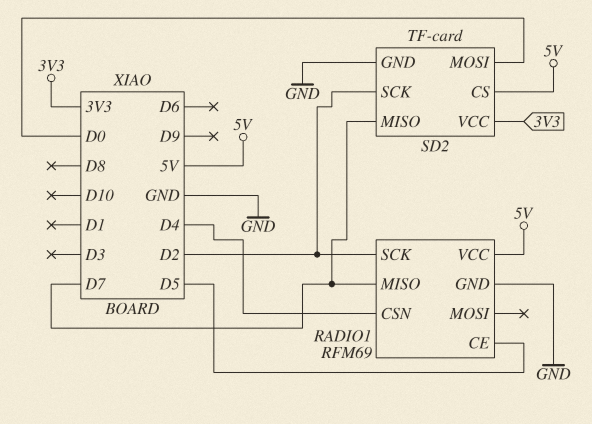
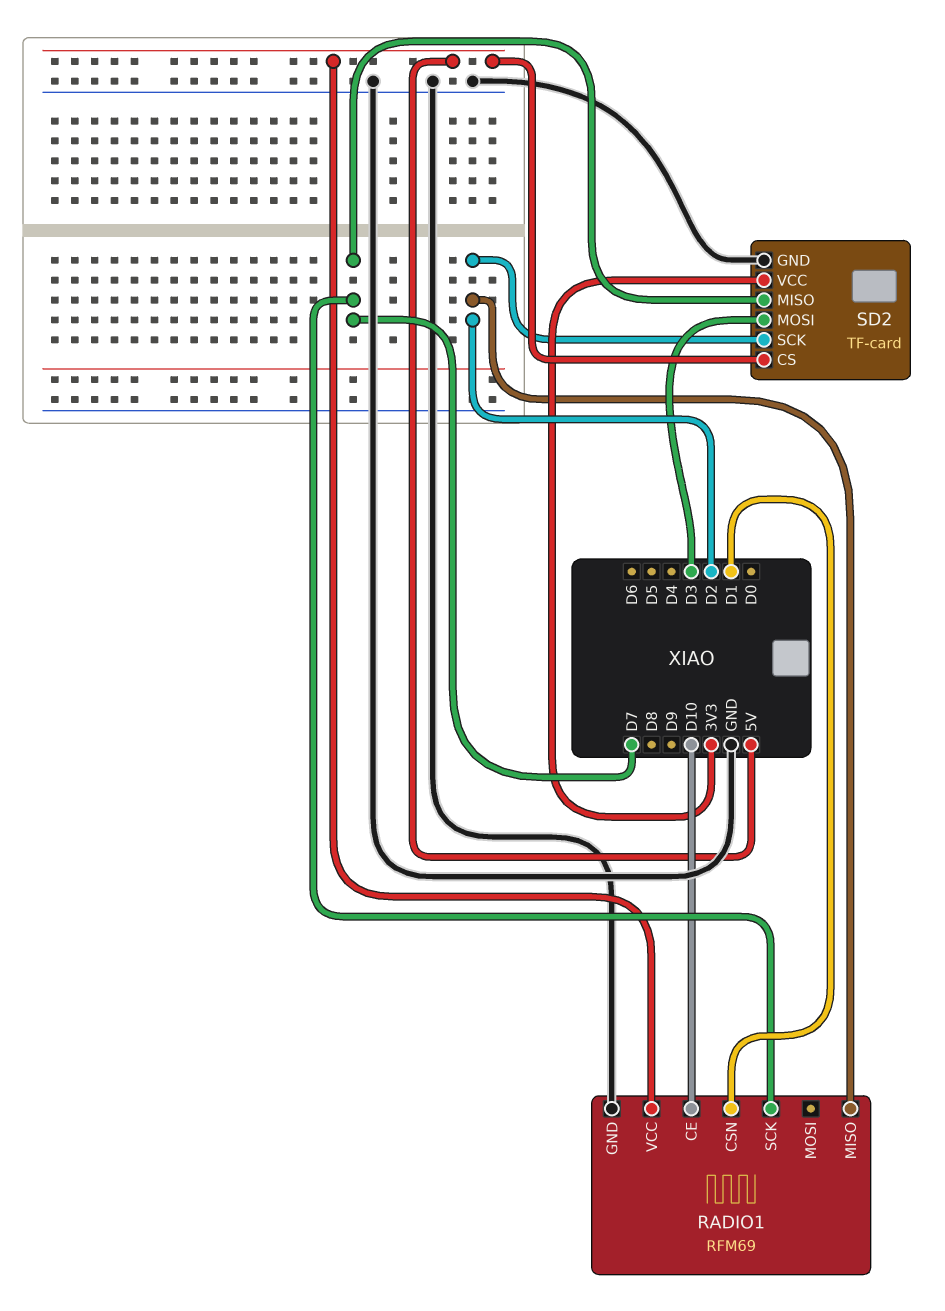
RADIO1 pin CE: D5 -> D10
RADIO1 pin CSN: D4 -> D1
RADIO1 pin MISO: D7 -> D2
RADIO1 pin SCK: D2 -> D7
SD2 pin MOSI: D0 -> D3

